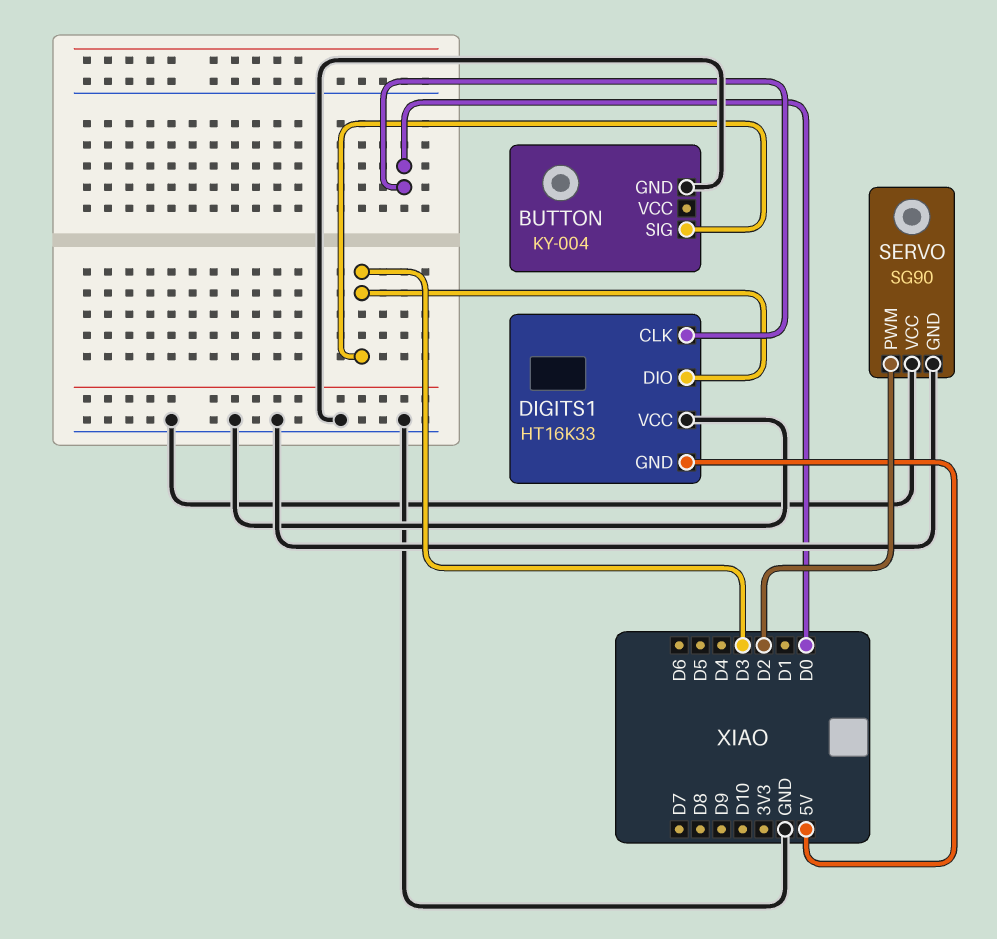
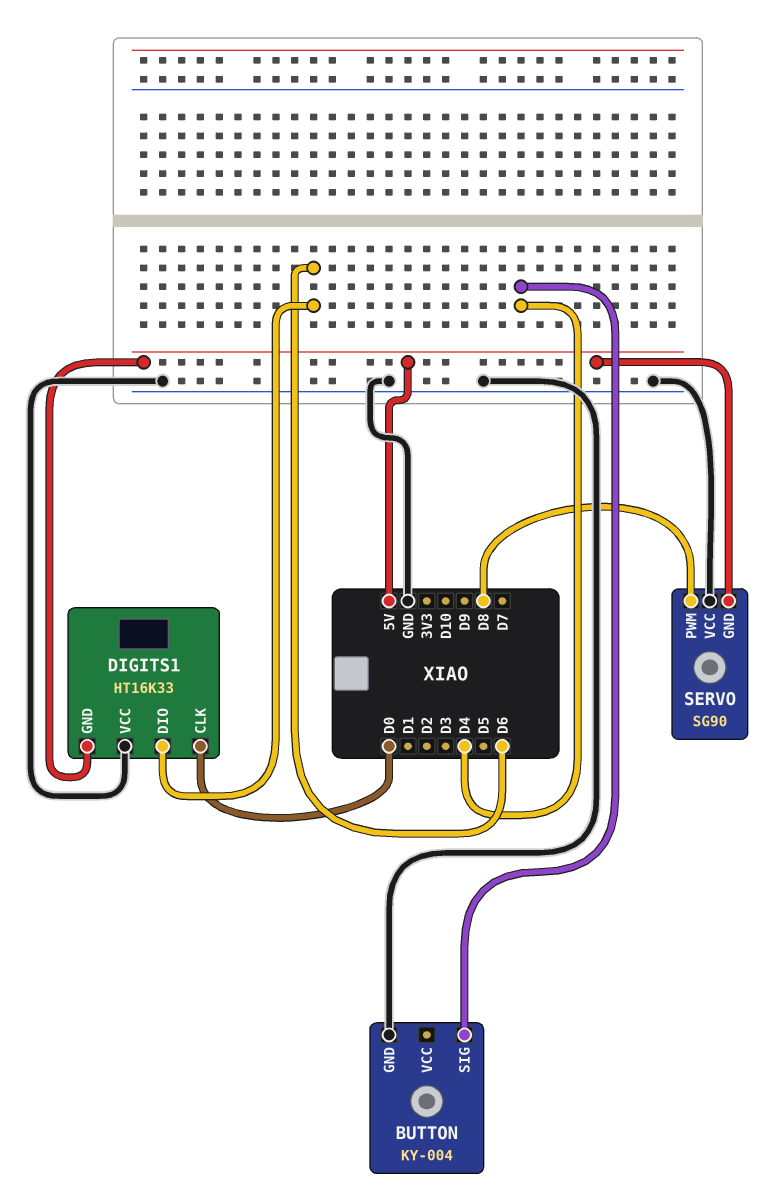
BUTTON pin SIG: D3 -> D4
DIGITS1 pin DIO: D3 -> D6
SERVO pin GND: GND -> 5V
SERVO pin PWM: D2 -> D8

